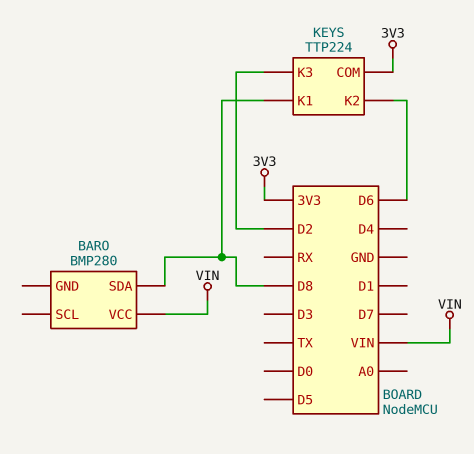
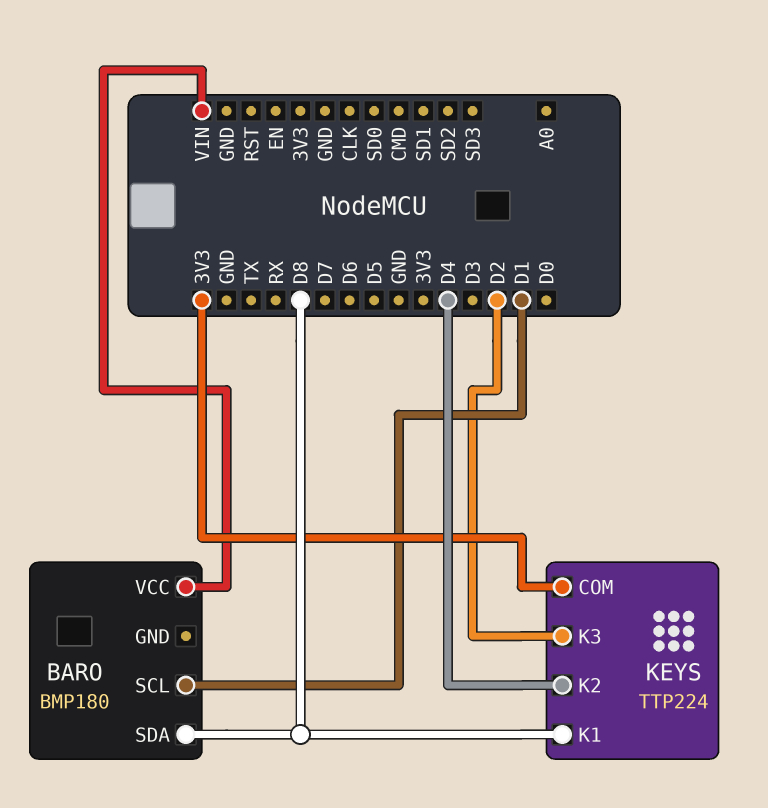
BARO: BMP280 -> BMP180
BARO pin SCL: none -> D1
KEYS pin K2: D6 -> D4

